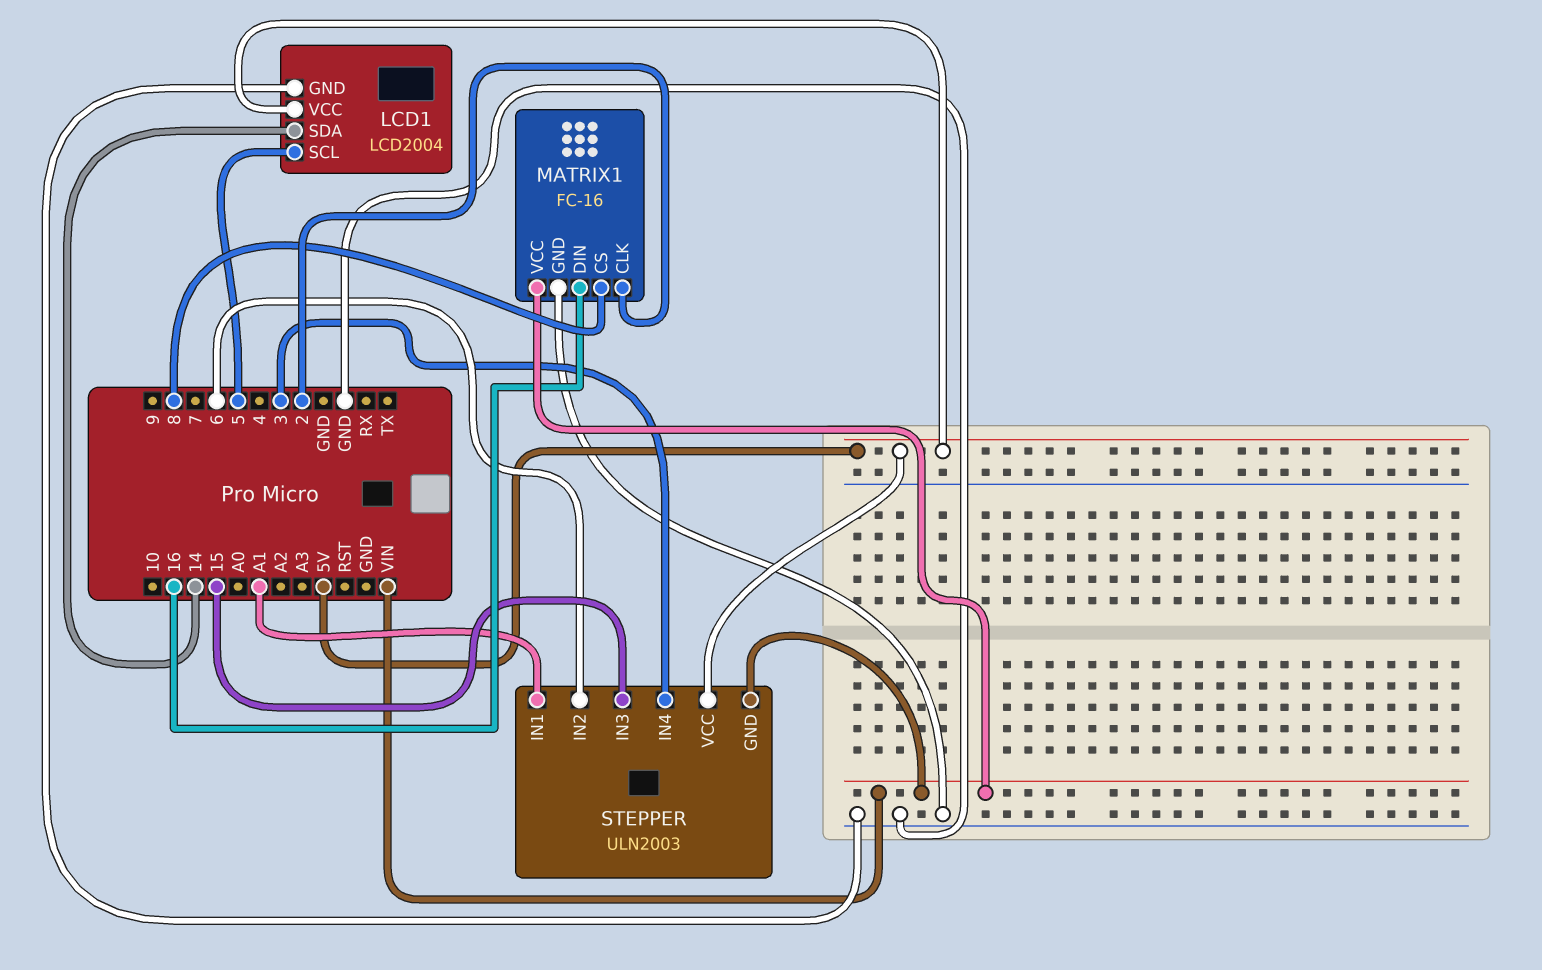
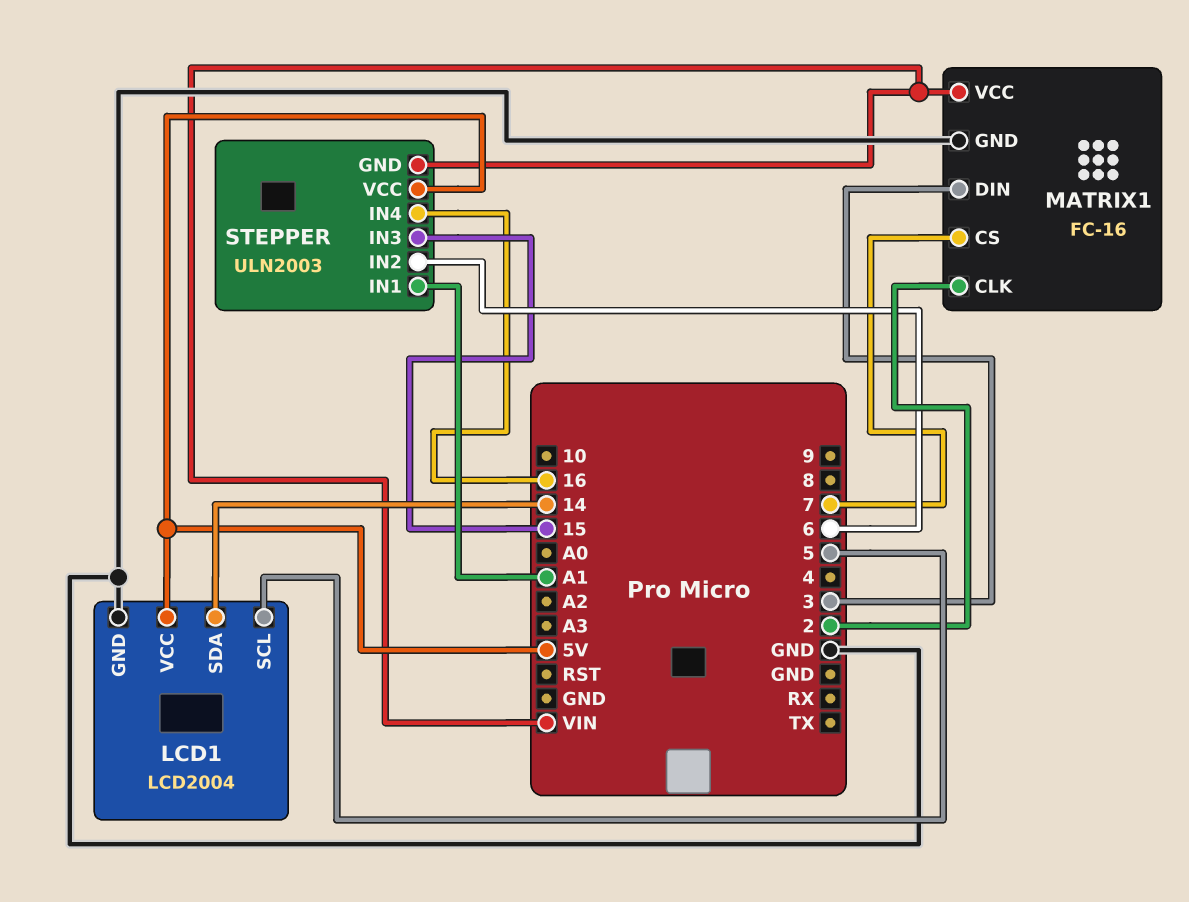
MATRIX1 pin CS: 8 -> 7
MATRIX1 pin DIN: 16 -> 3
STEPPER pin IN4: 3 -> 16

